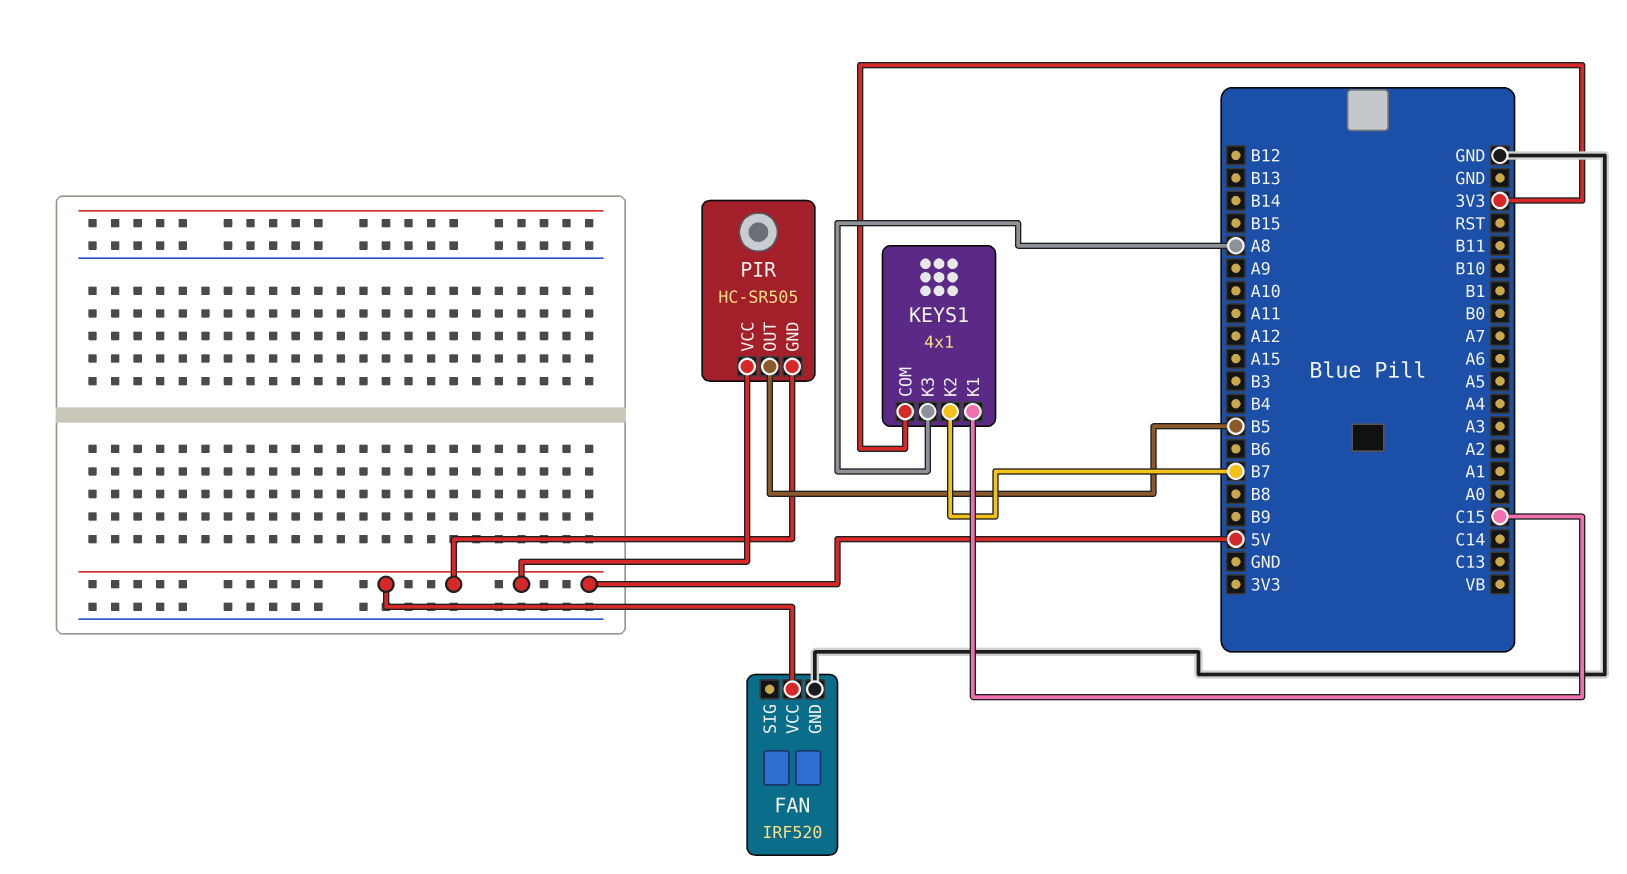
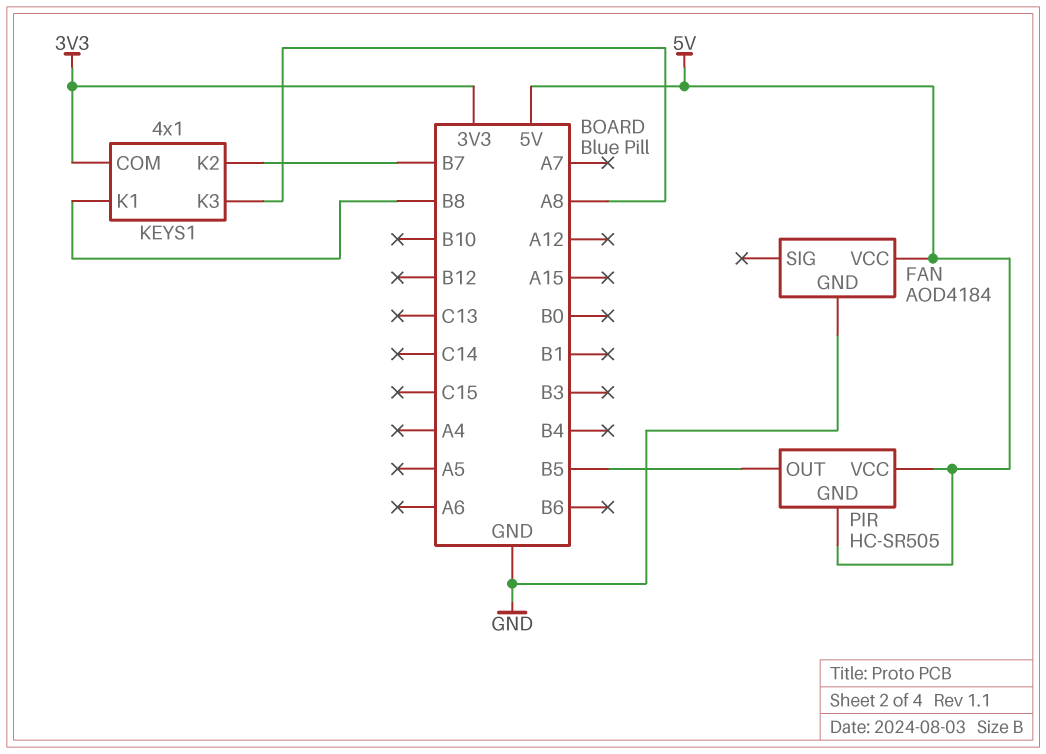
FAN: IRF520 -> AOD4184
KEYS1 pin K1: C15 -> B8

